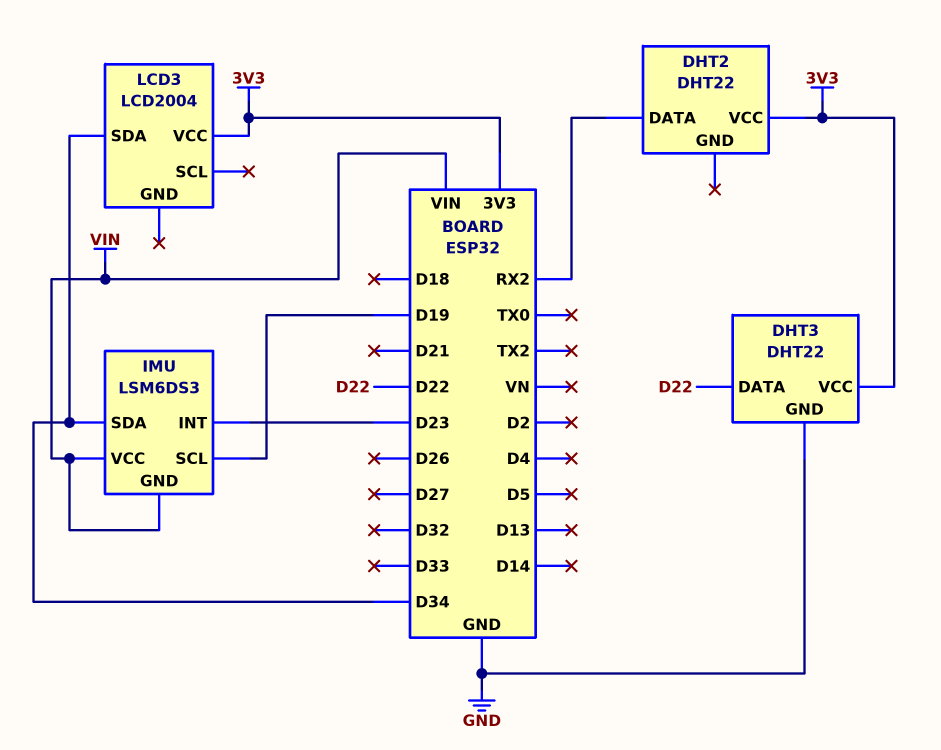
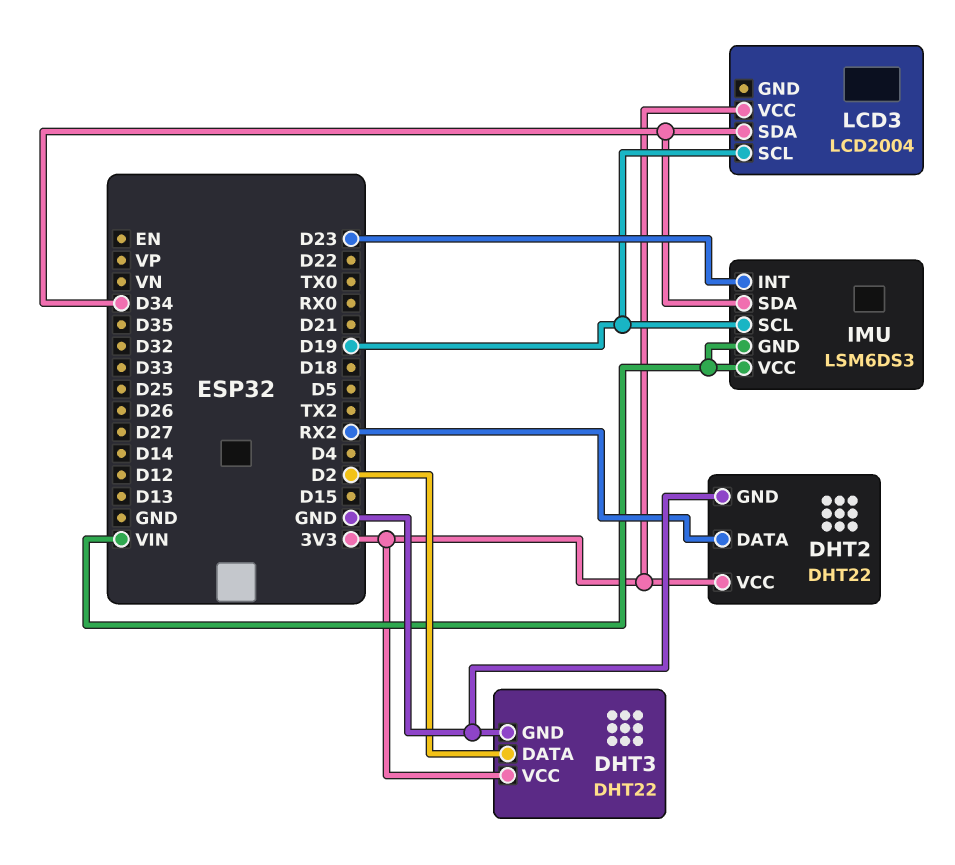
DHT2 pin GND: none -> GND
DHT3 pin DATA: D22 -> D2
LCD3 pin SCL: none -> D19

